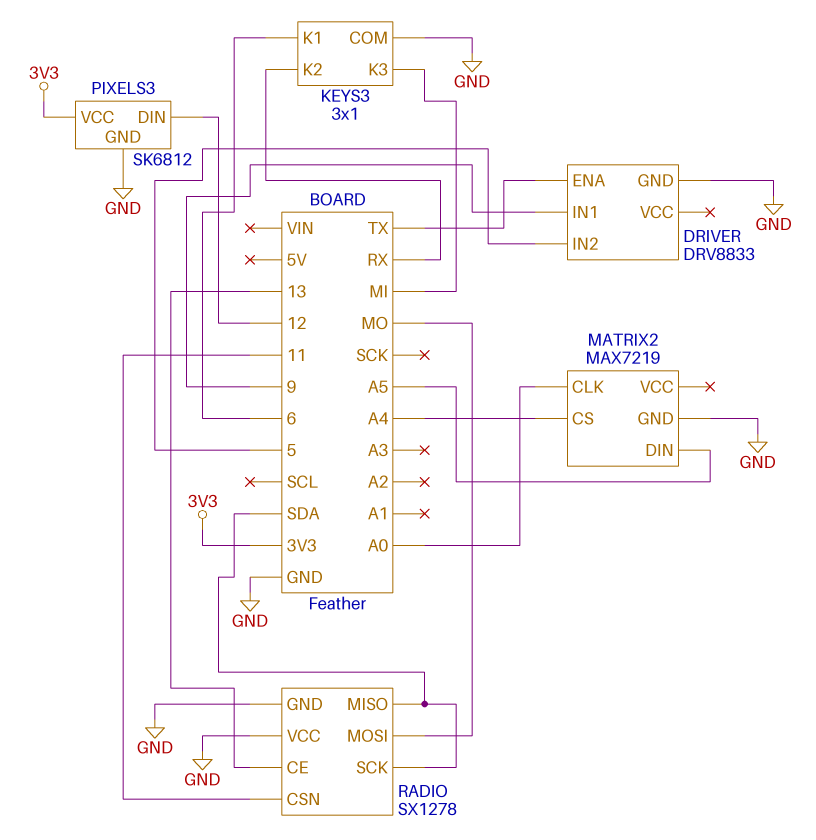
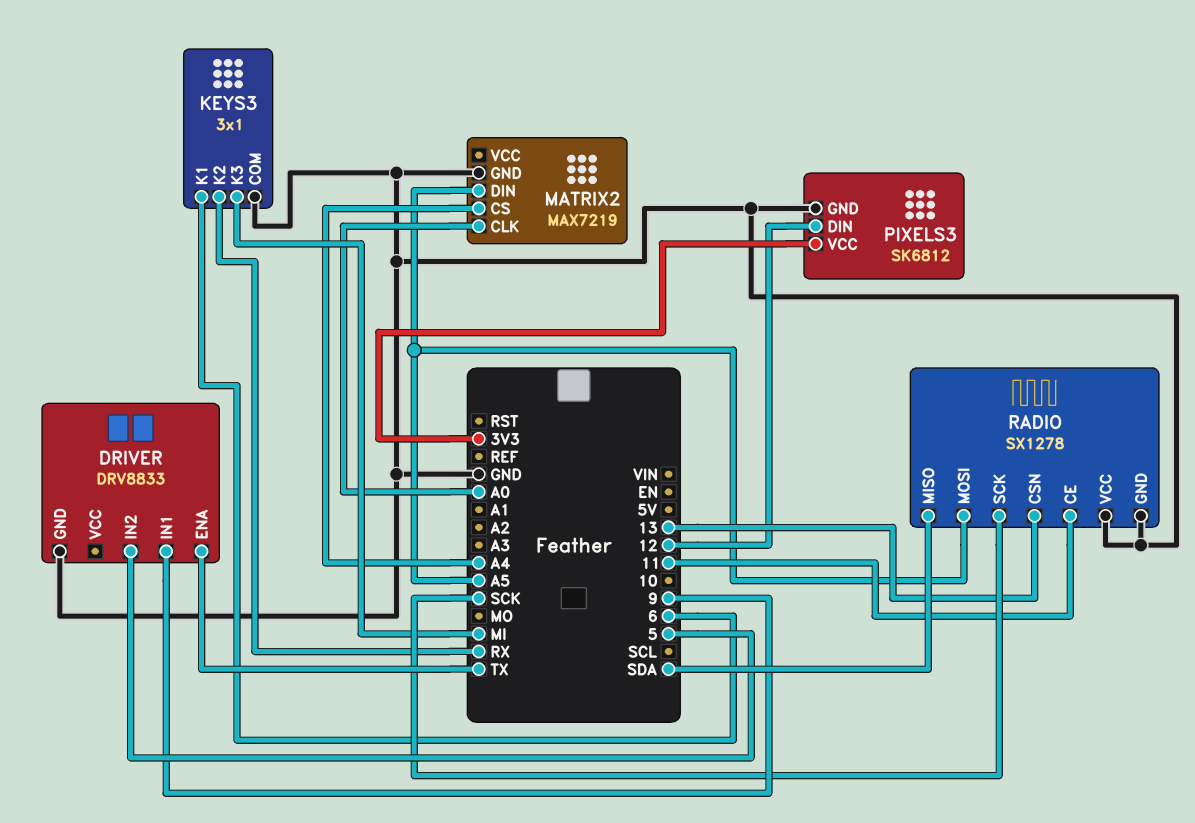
RADIO pin CE: 13 -> 11
RADIO pin CSN: 11 -> 13
RADIO pin MOSI: MO -> A5
RADIO pin SCK: SDA -> SCK

